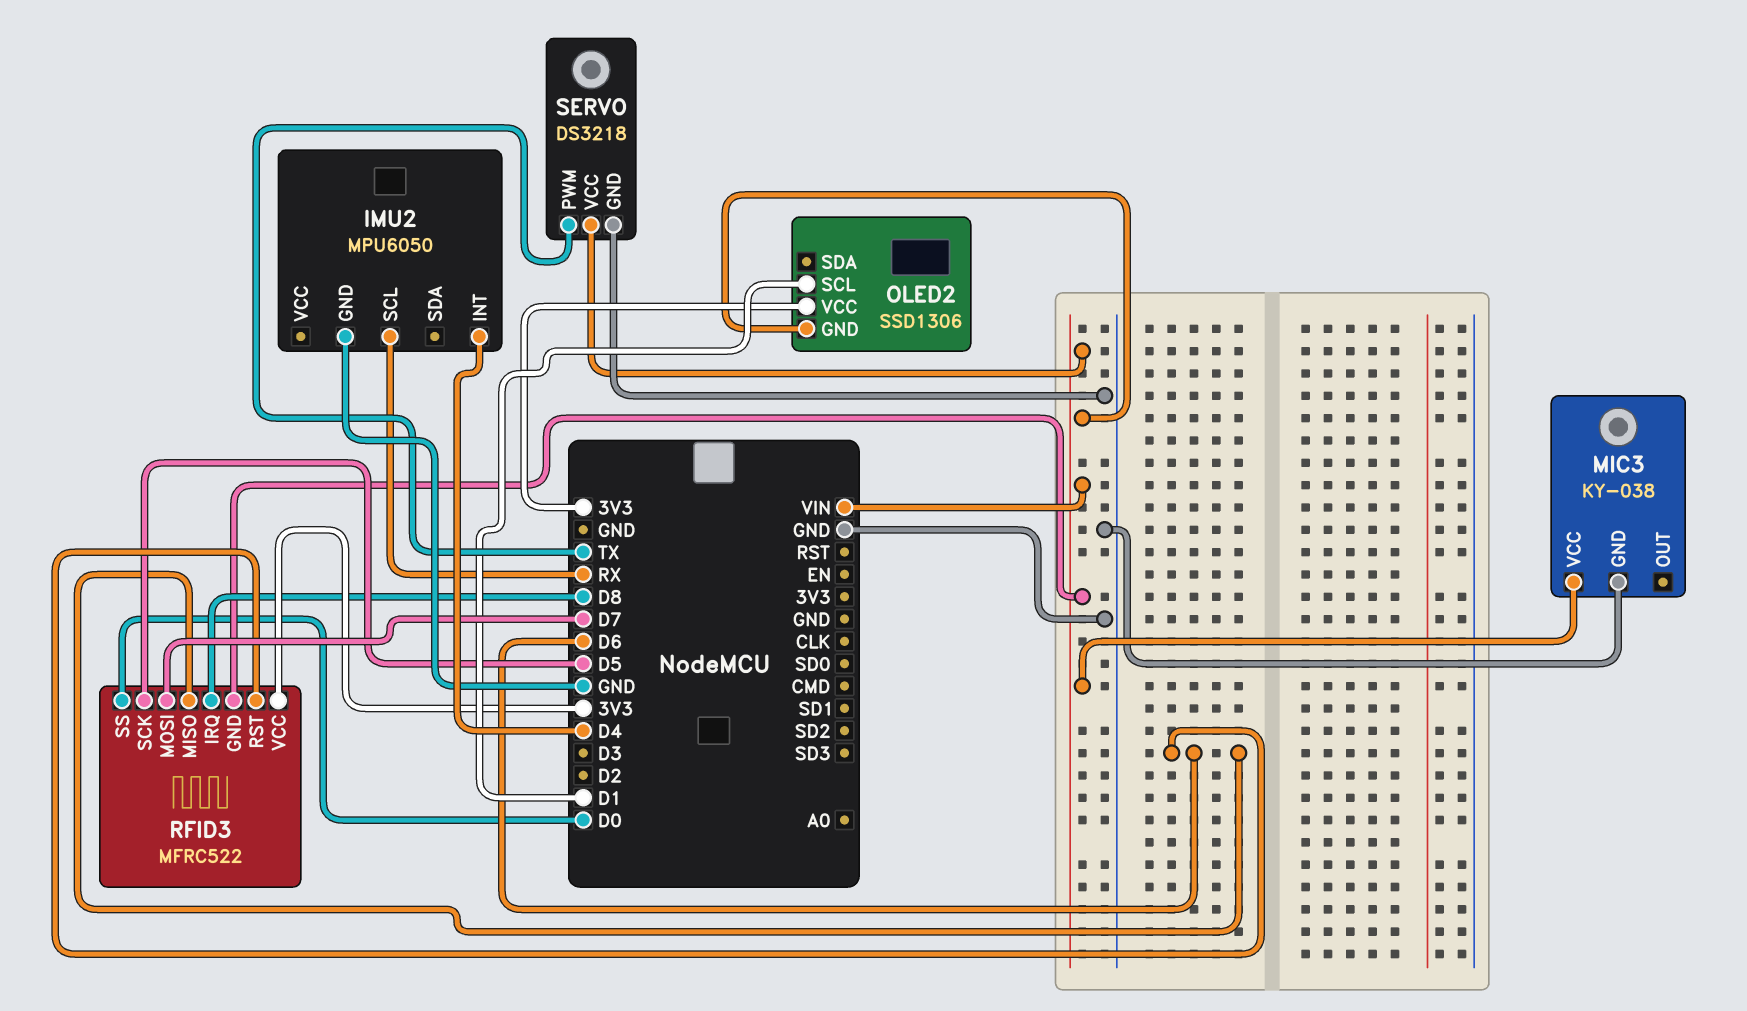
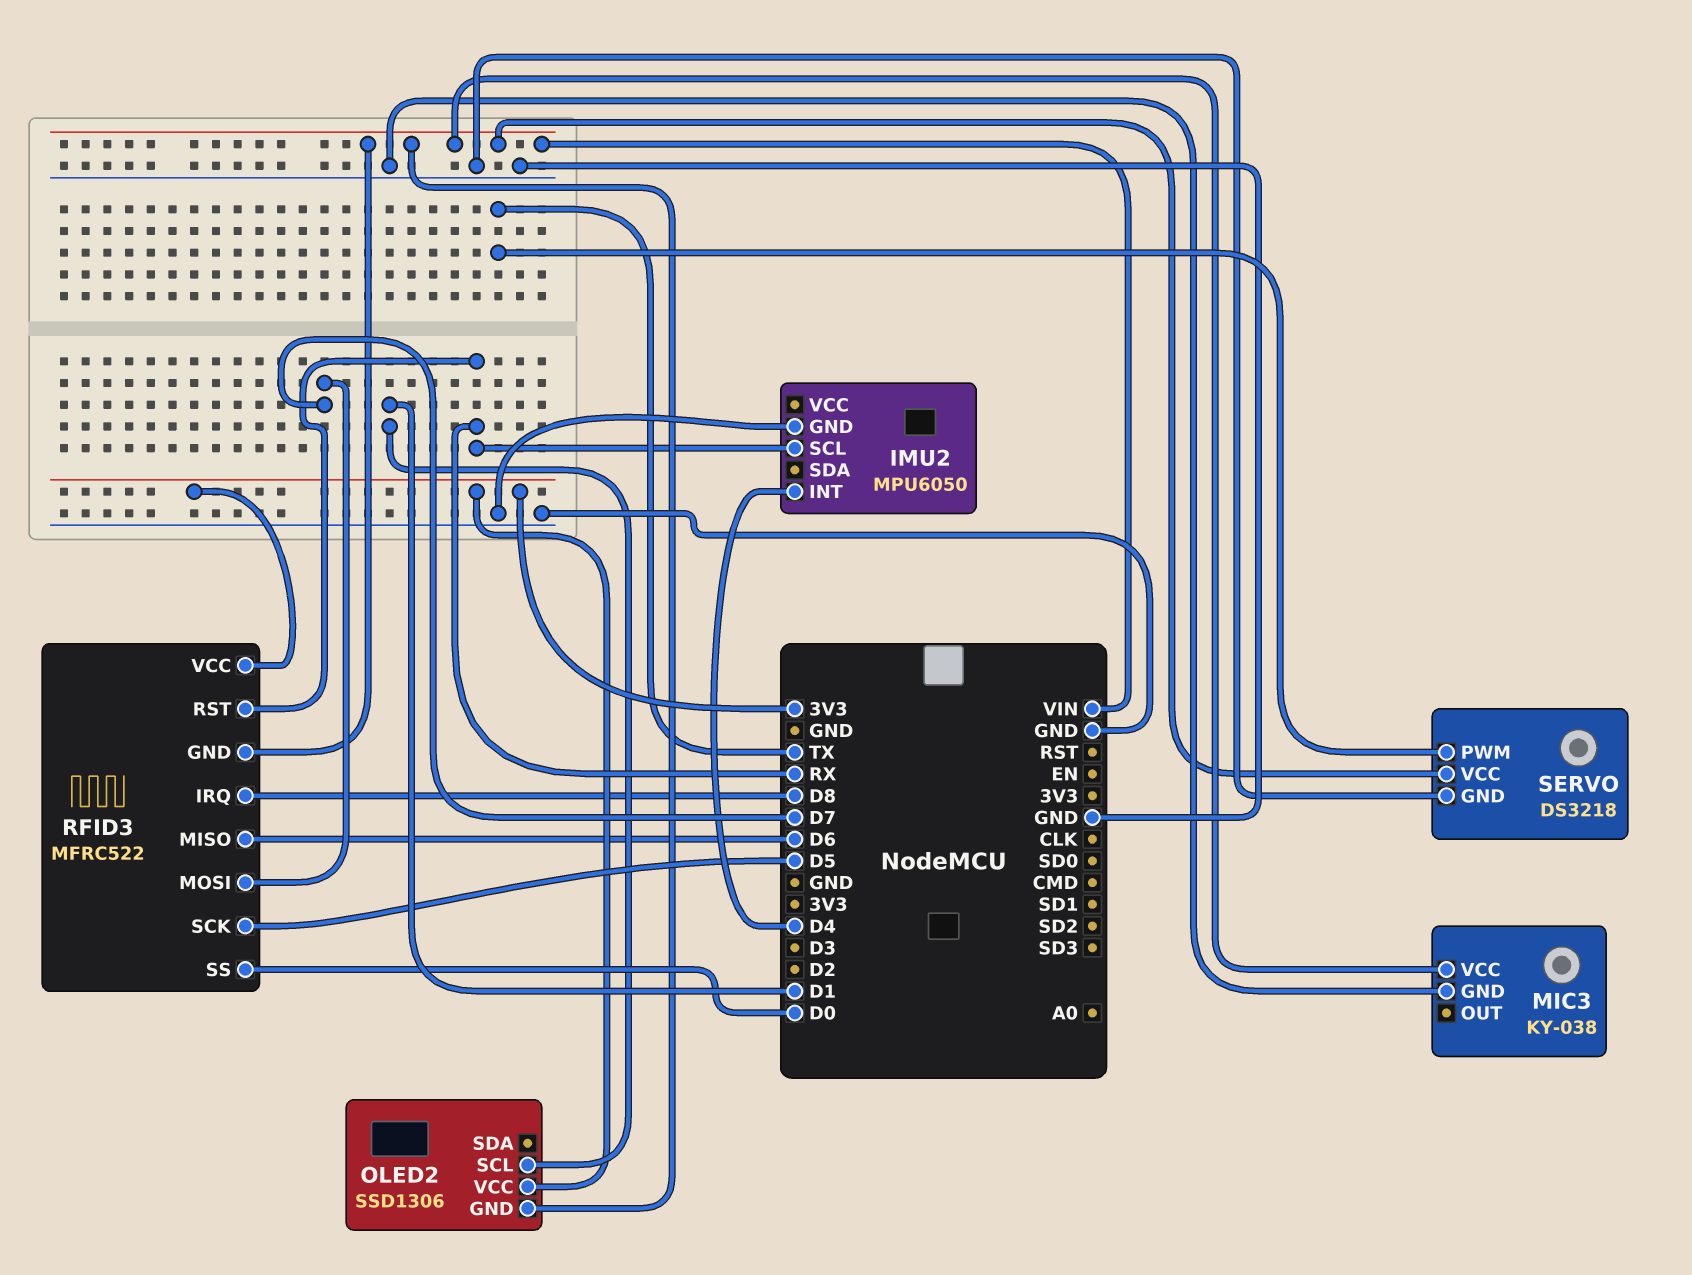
RFID3 pin RST: D6 -> RX

